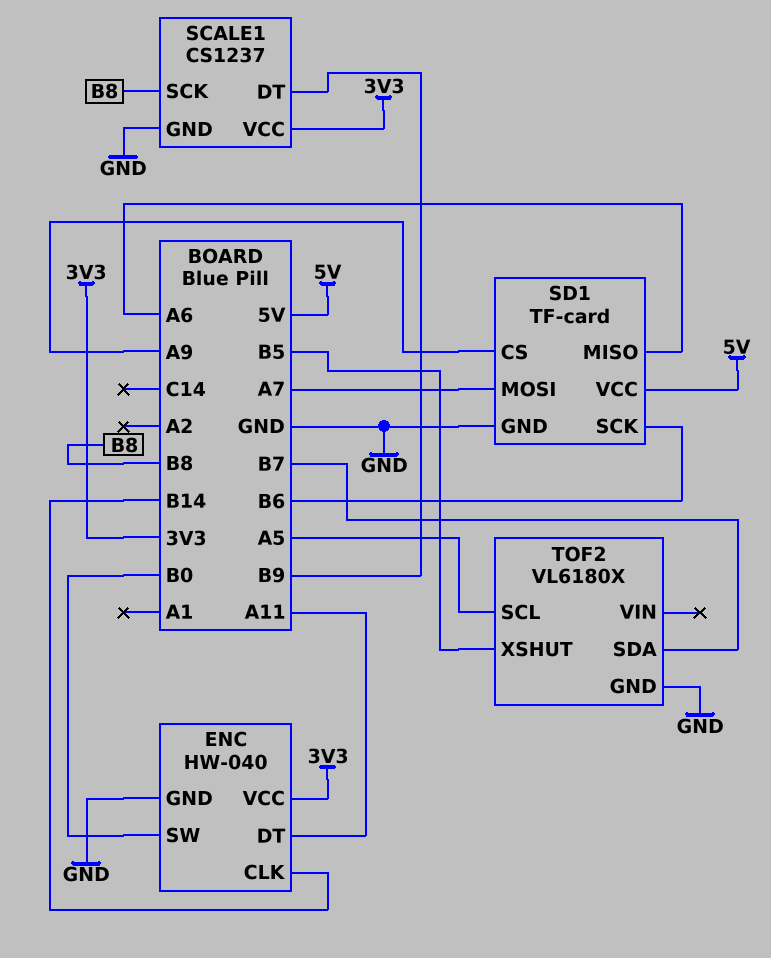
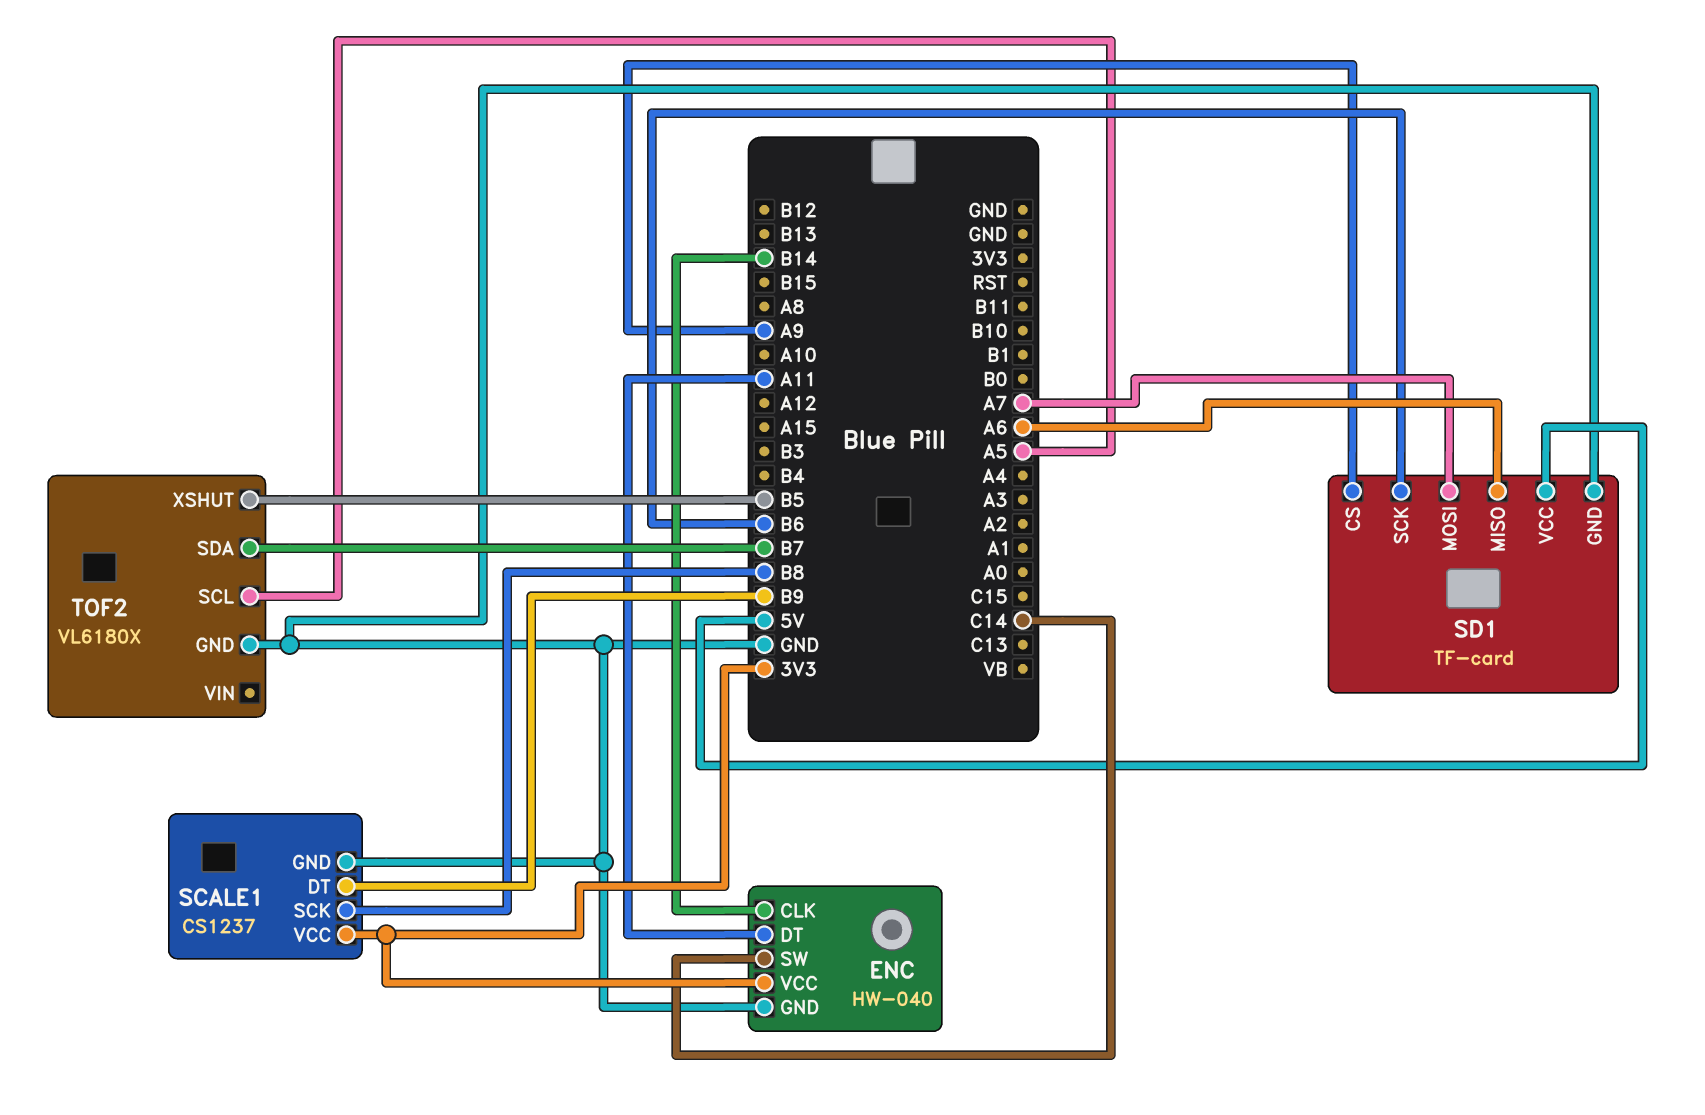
ENC pin SW: B0 -> C14

